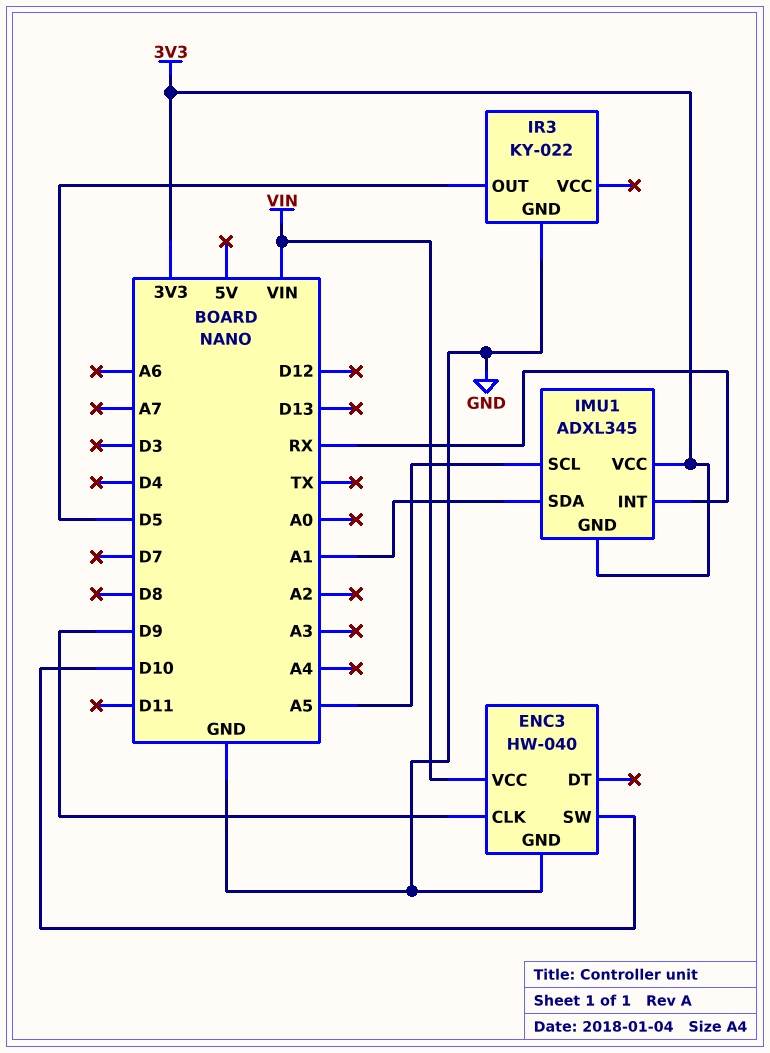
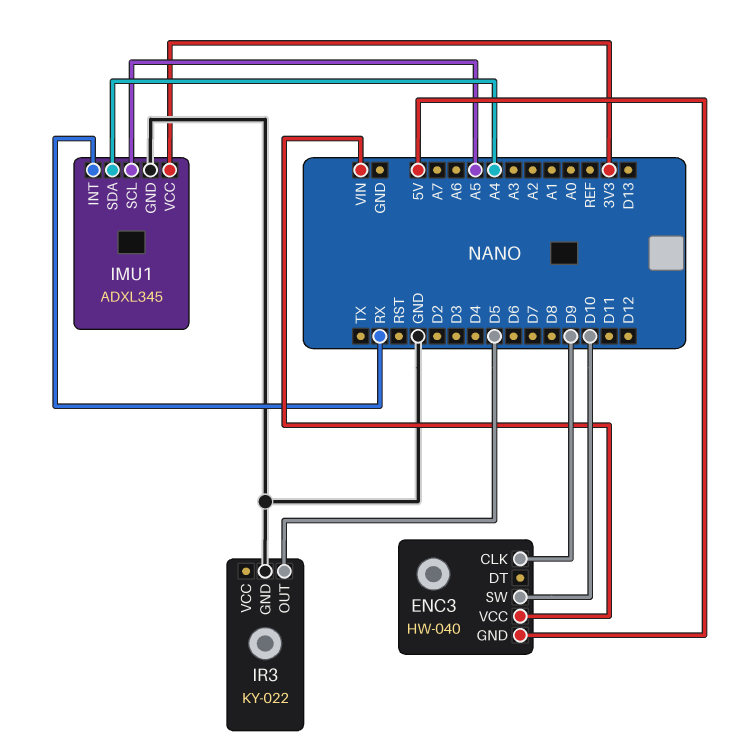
ENC3 pin GND: GND -> 5V
IMU1 pin GND: 3V3 -> GND
IMU1 pin SDA: A1 -> A4

